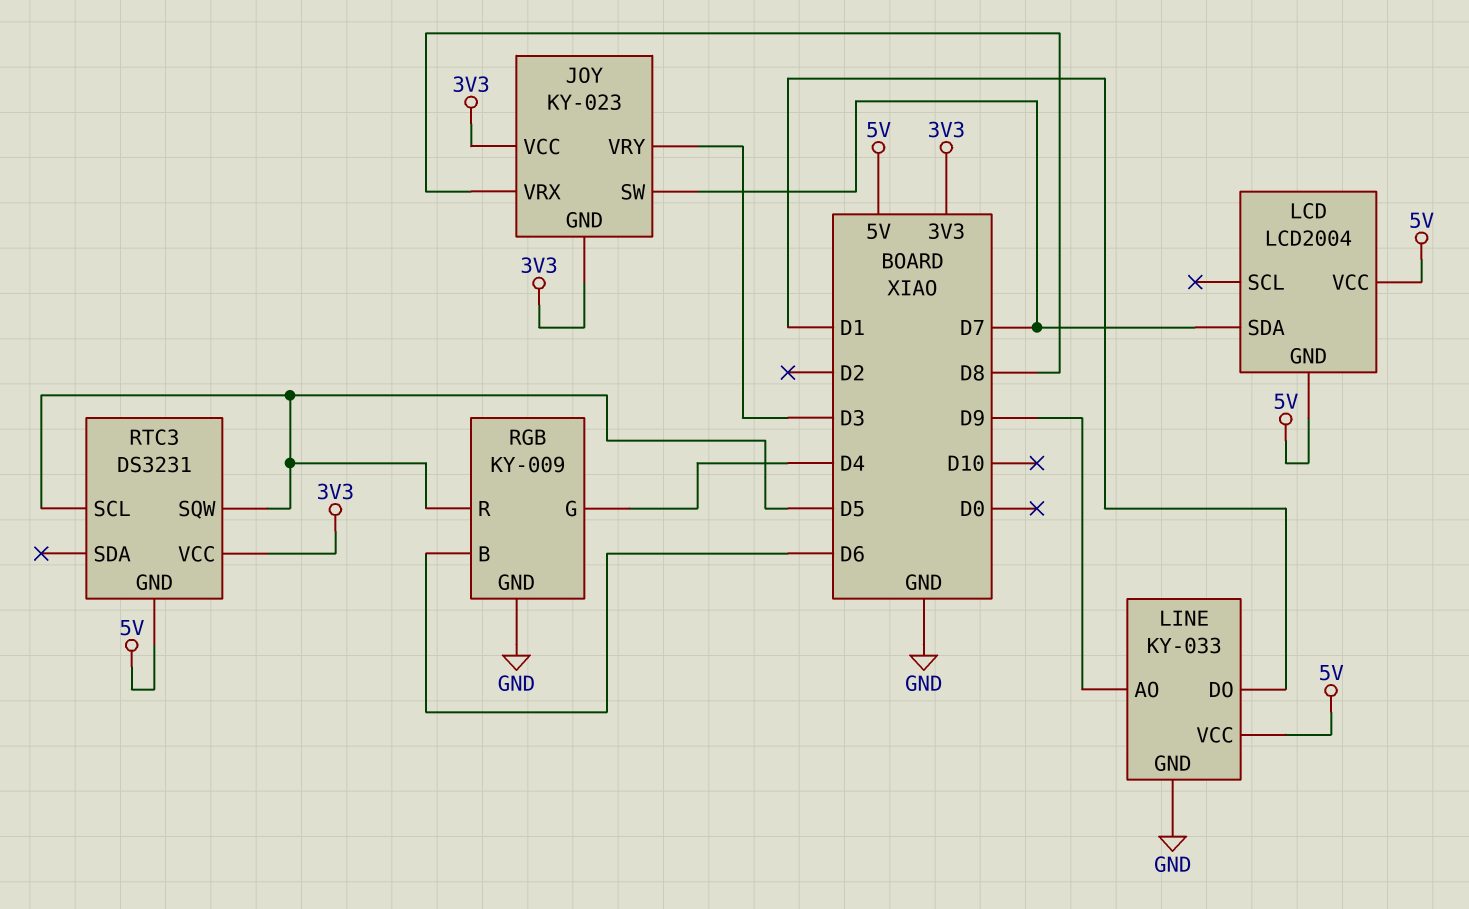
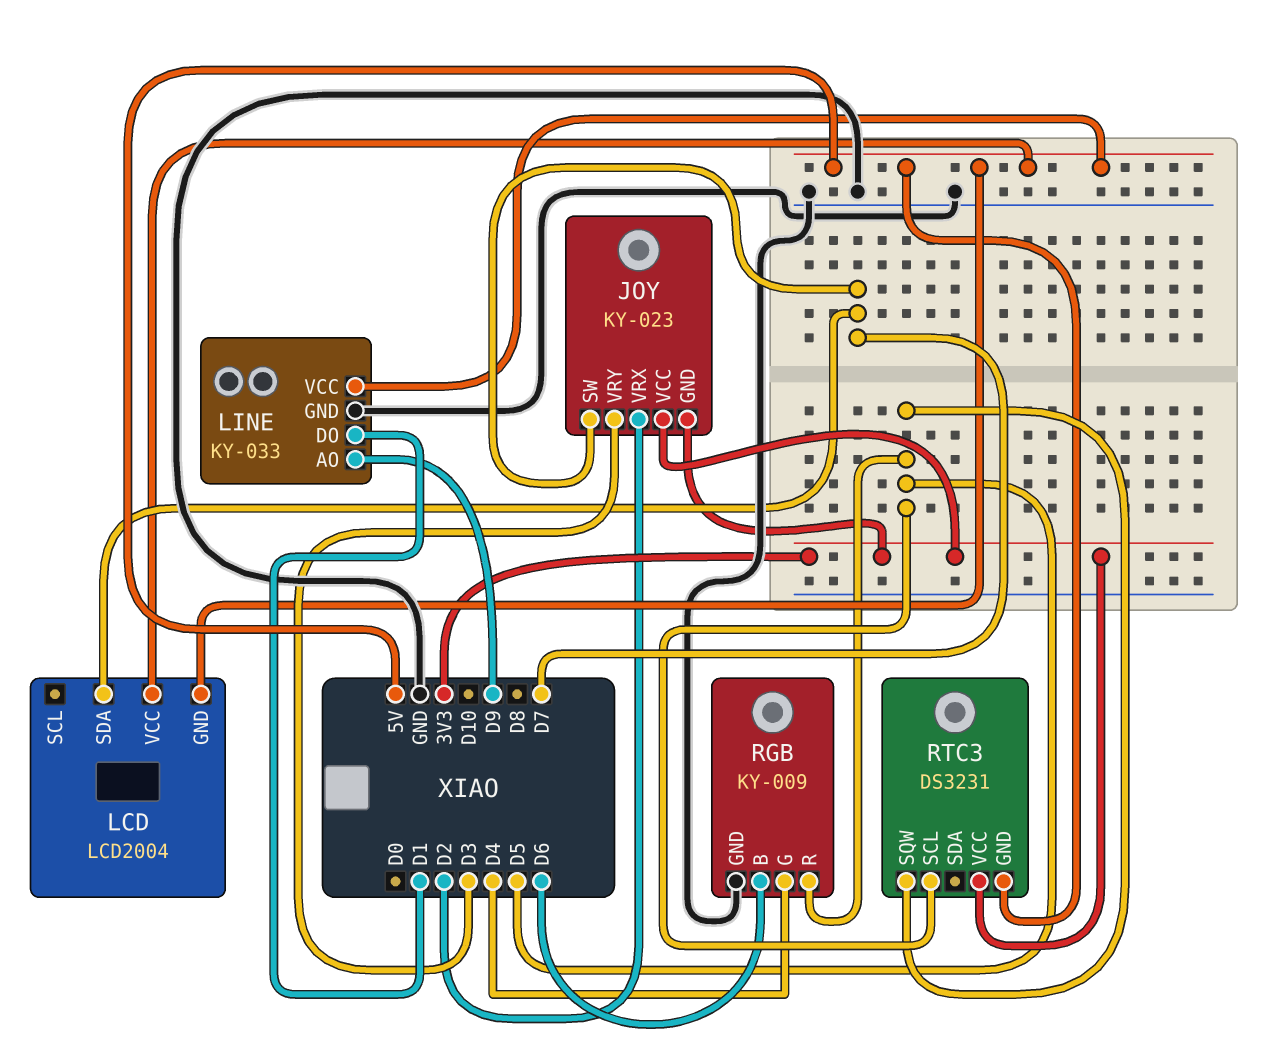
JOY pin VRX: D8 -> D2

